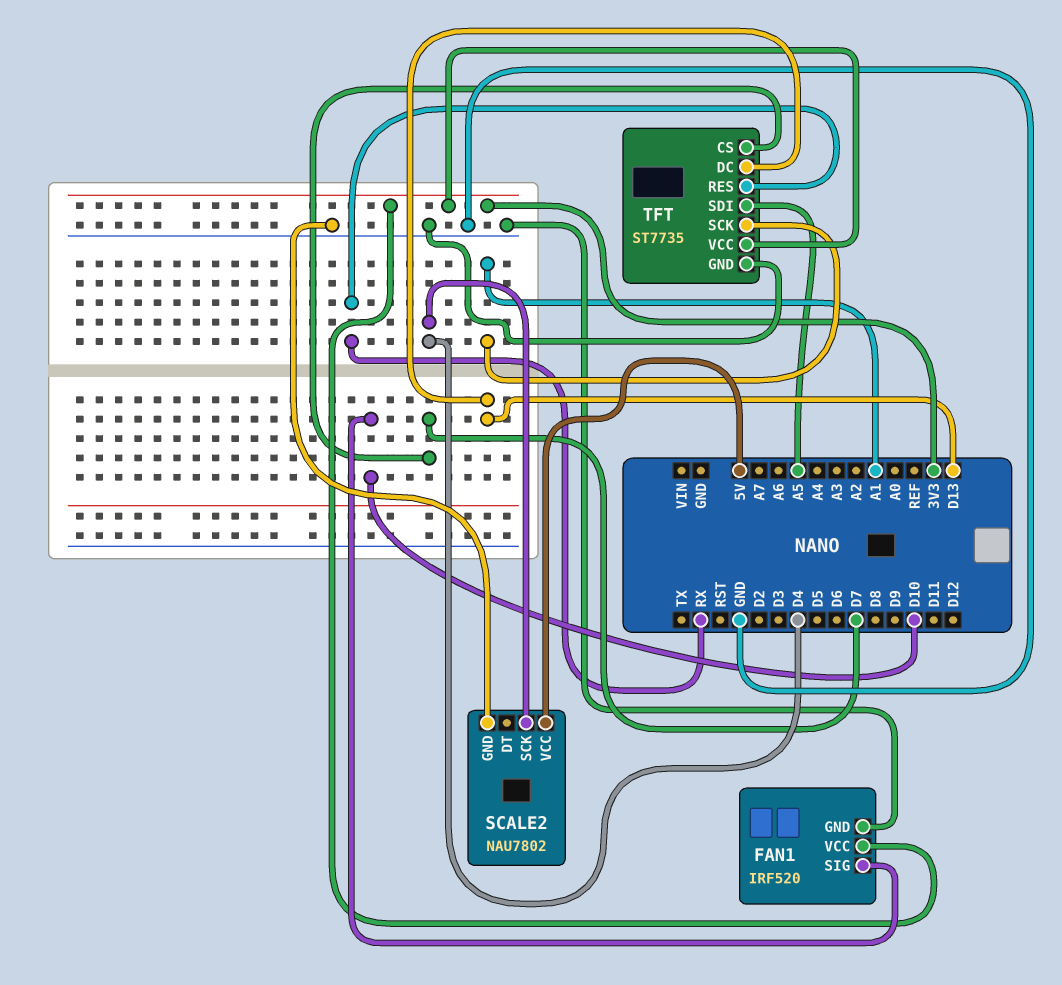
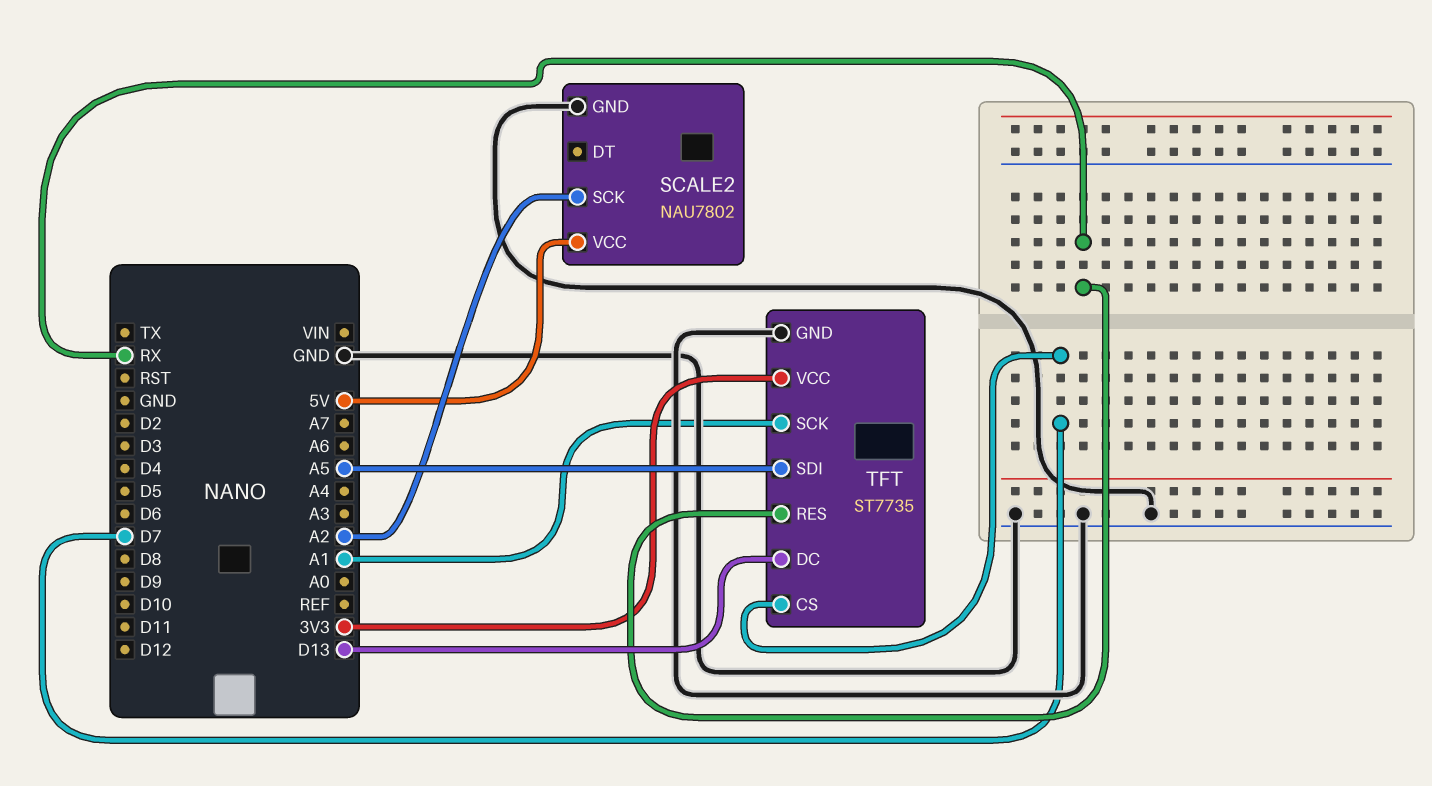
FAN1: IRF520 -> none
FAN1 pin GND: GND -> none
FAN1 pin SIG: D10 -> none
FAN1 pin VCC: 3V3 -> none
SCALE2 pin SCK: D4 -> A2

